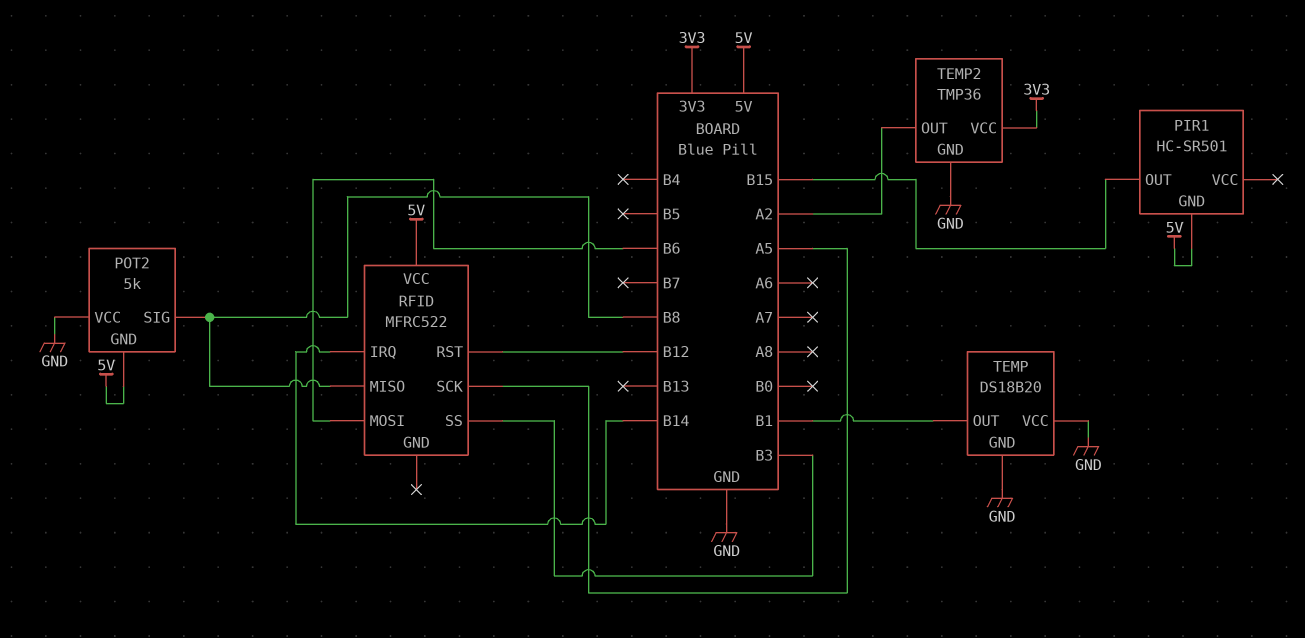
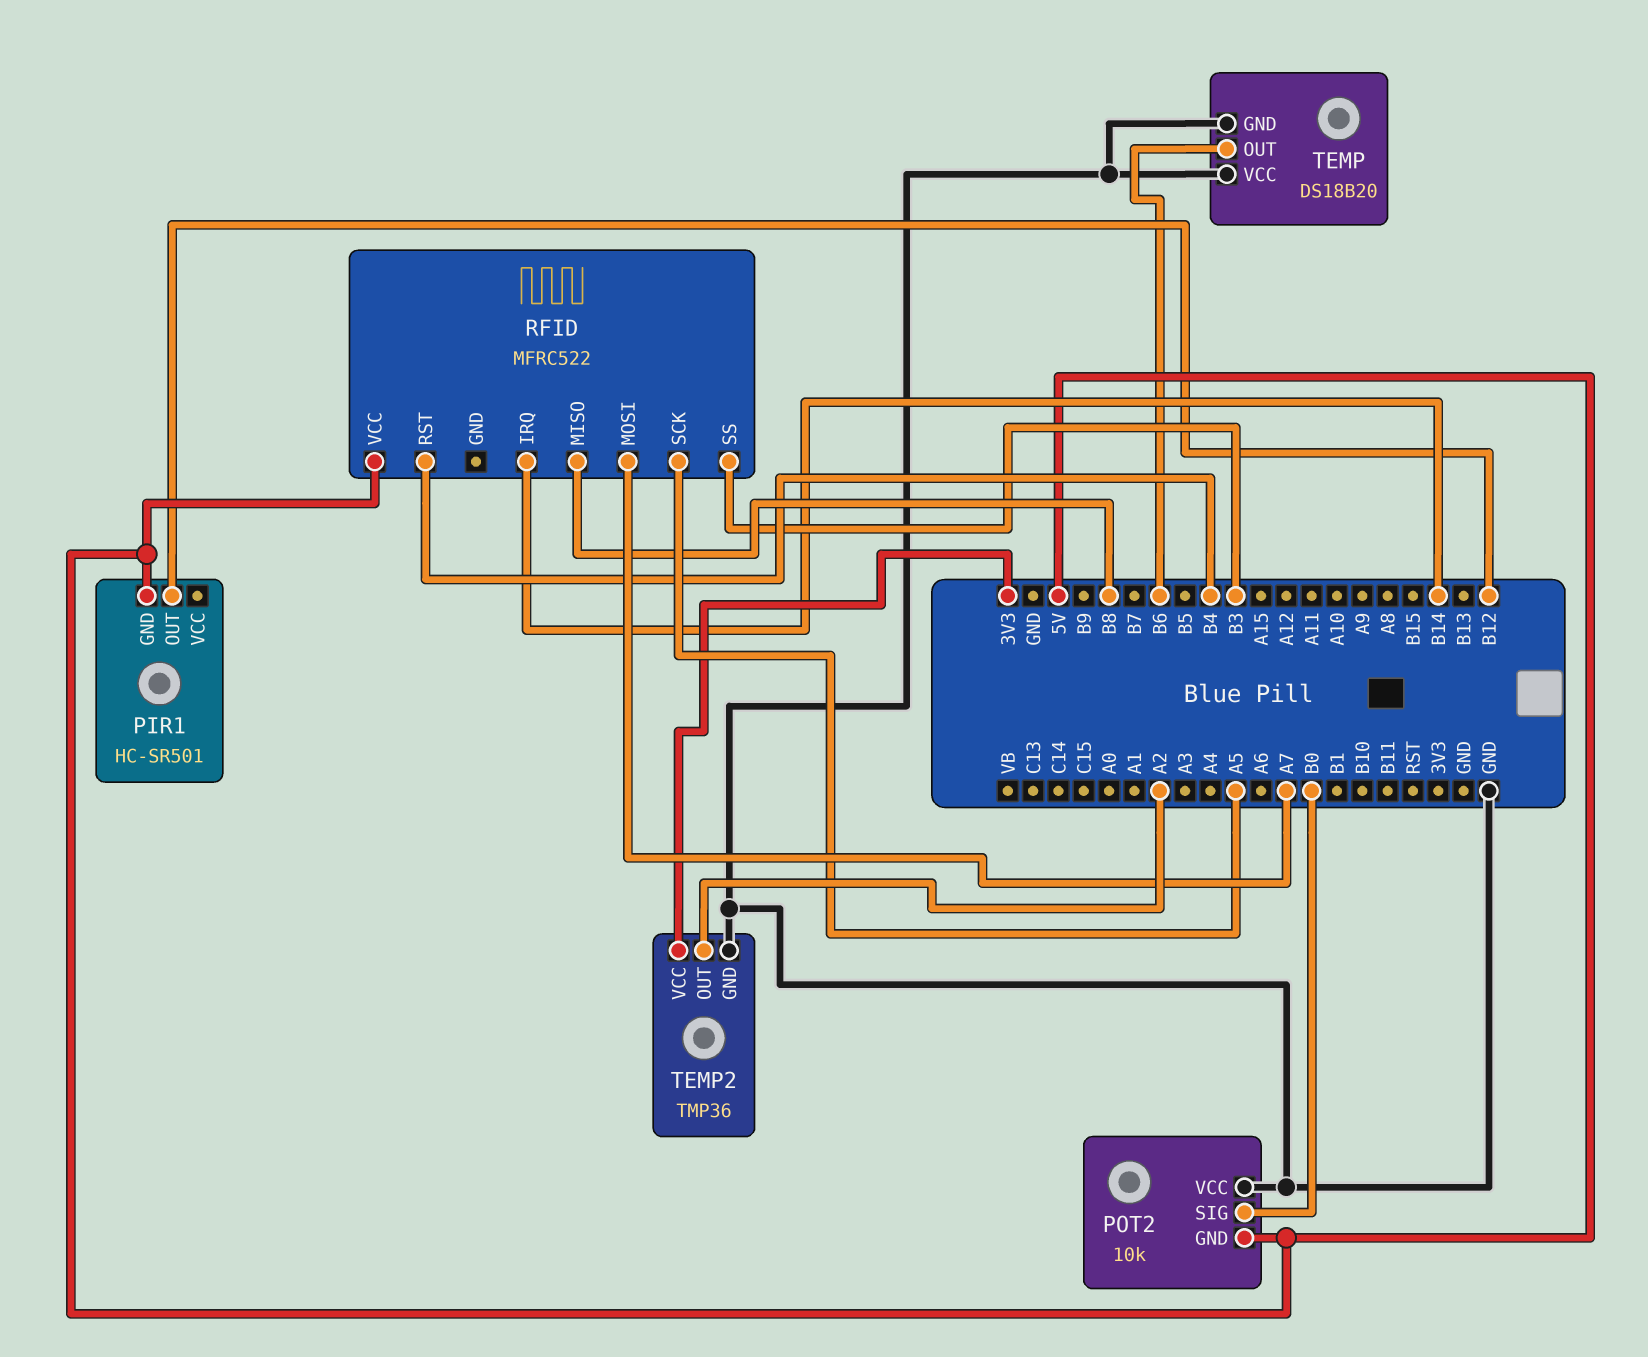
PIR1 pin OUT: B15 -> B12
POT2: 5k -> 10k
POT2 pin SIG: B8 -> B0
RFID pin MOSI: B6 -> A7
RFID pin RST: B12 -> B4
TEMP pin OUT: B1 -> B6

